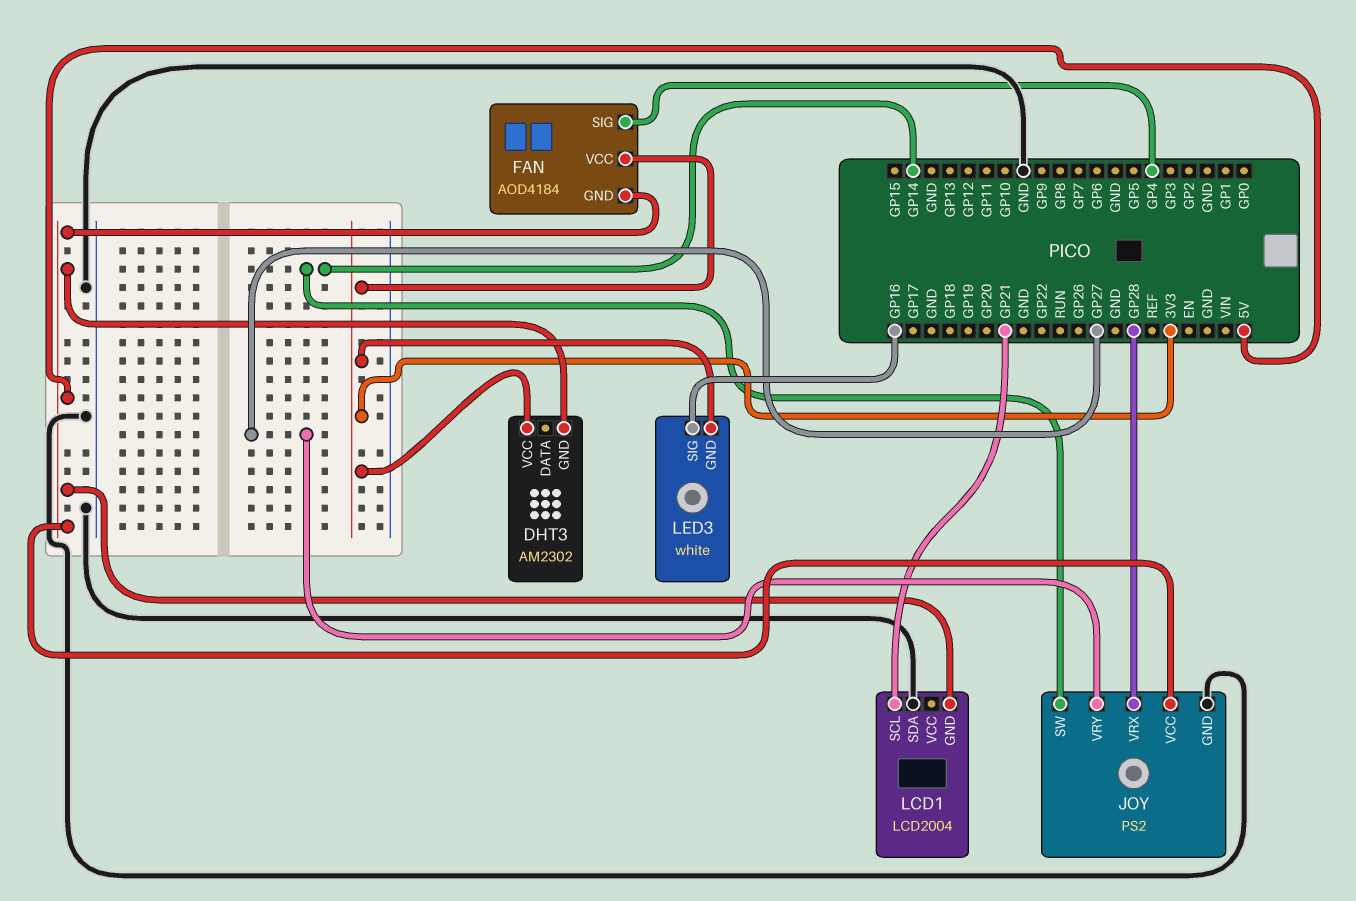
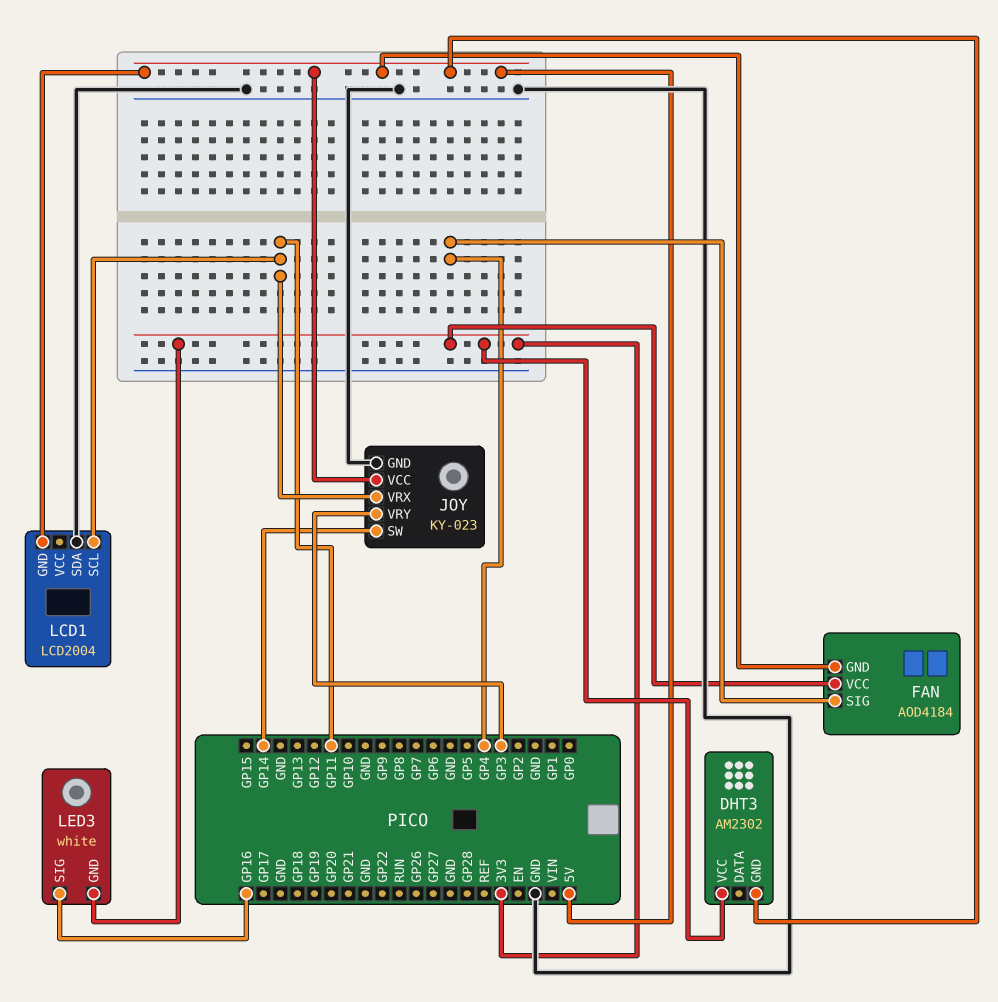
JOY: PS2 -> KY-023
JOY pin VRX: GP28 -> GP11
JOY pin VRY: GP27 -> GP3
LCD1 pin SCL: GP21 -> GP11

